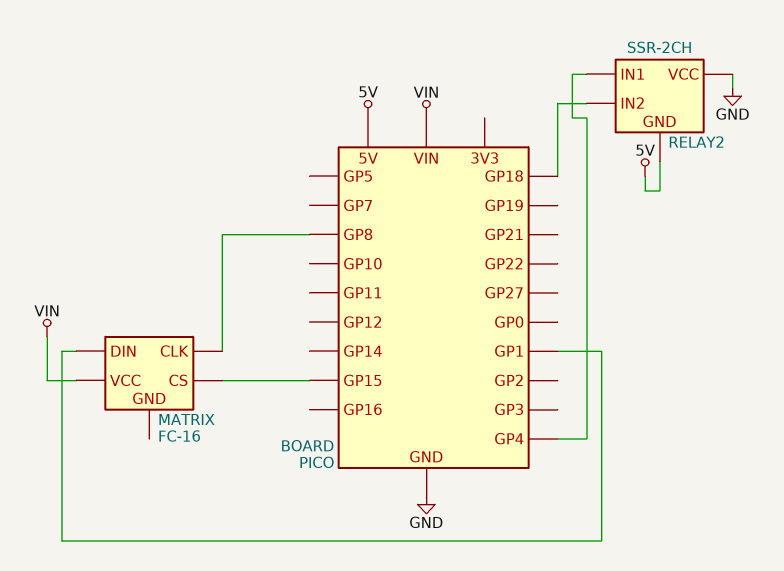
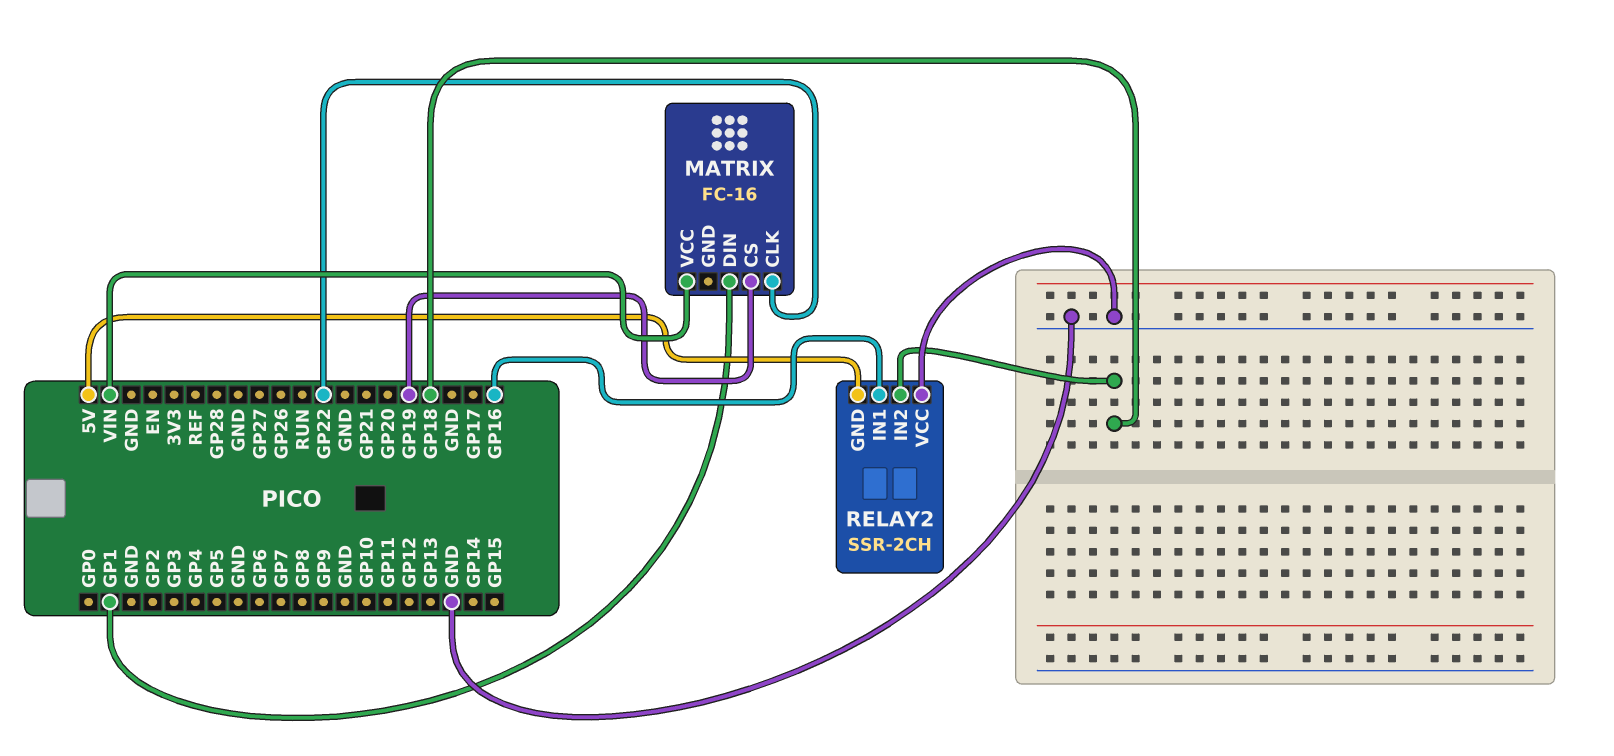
MATRIX pin CLK: GP8 -> GP22
MATRIX pin CS: GP15 -> GP19
RELAY2 pin IN1: GP4 -> GP16

